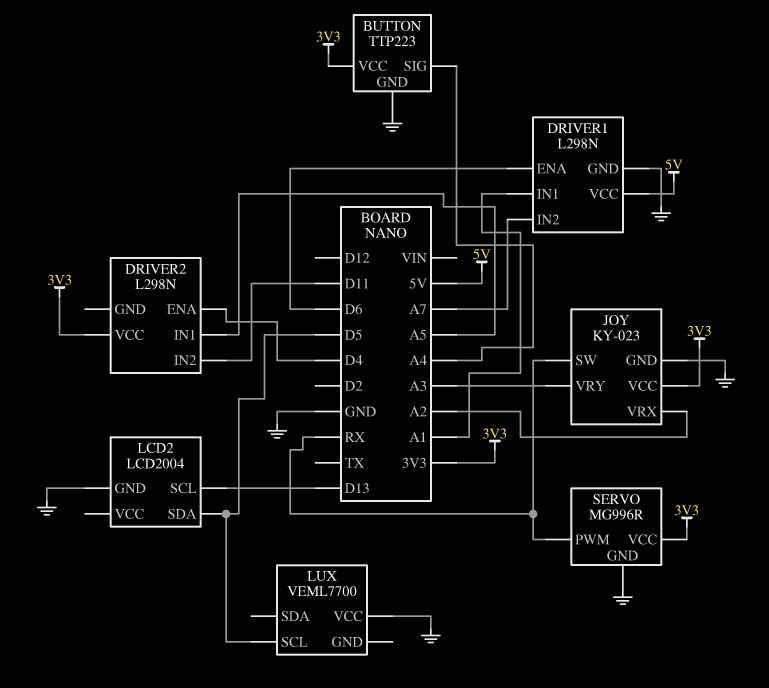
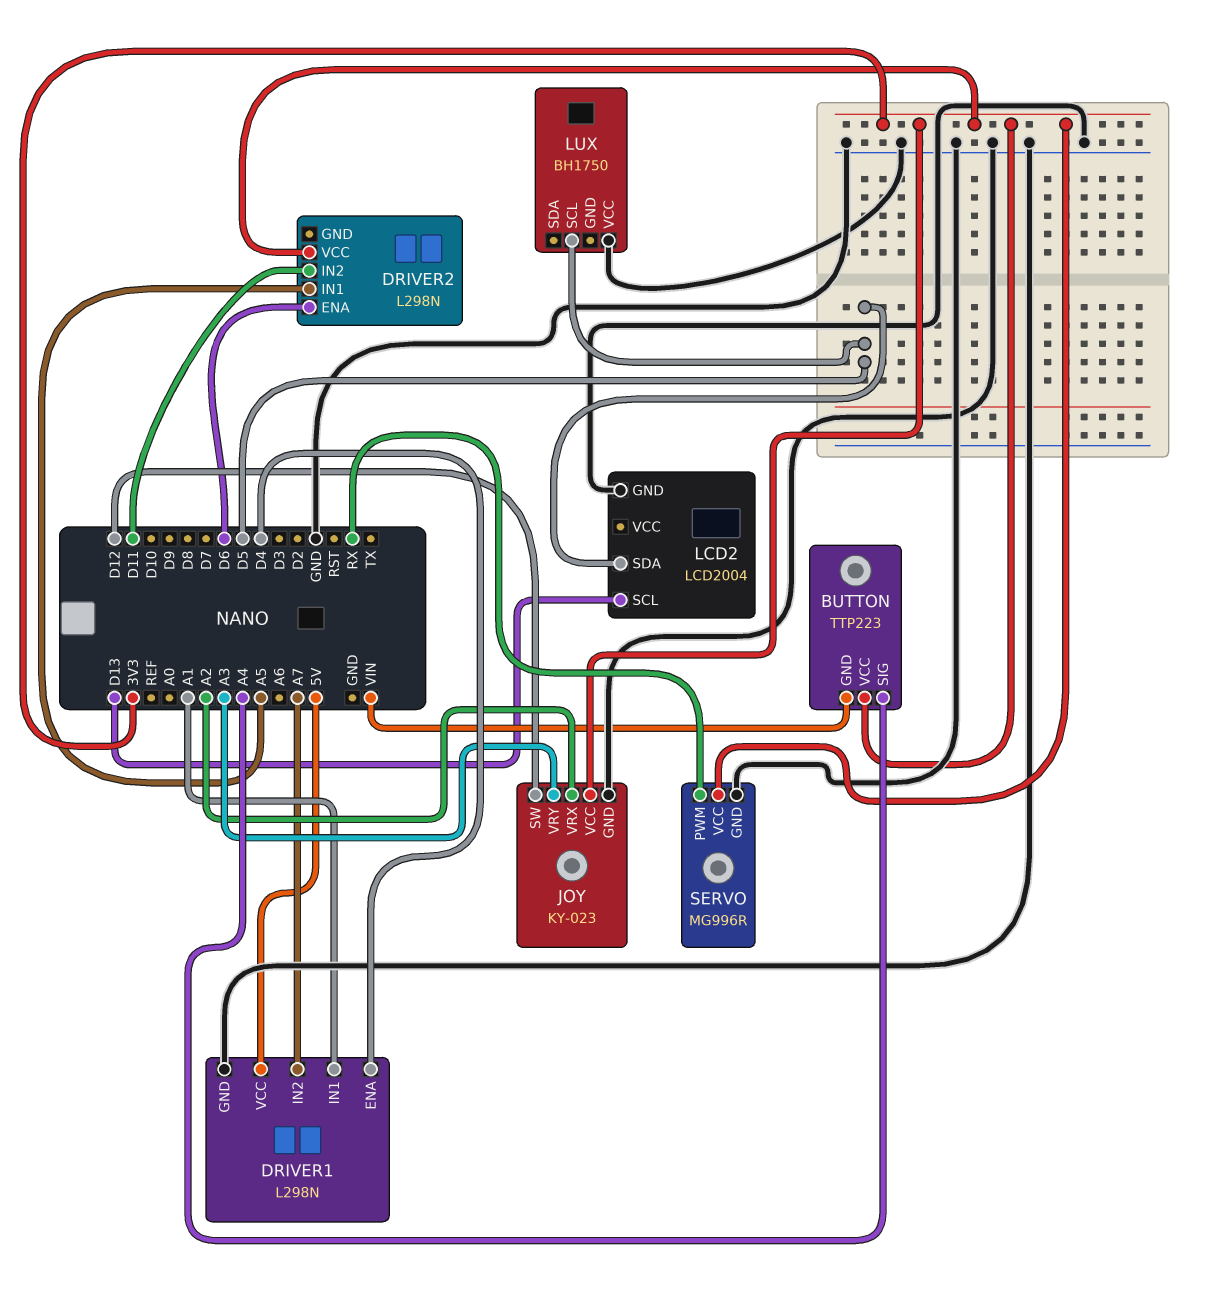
BUTTON pin GND: GND -> VIN
DRIVER1 pin ENA: D6 -> D4
DRIVER2 pin ENA: D4 -> D6
JOY pin SW: RX -> D12
LUX: VEML7700 -> BH1750

